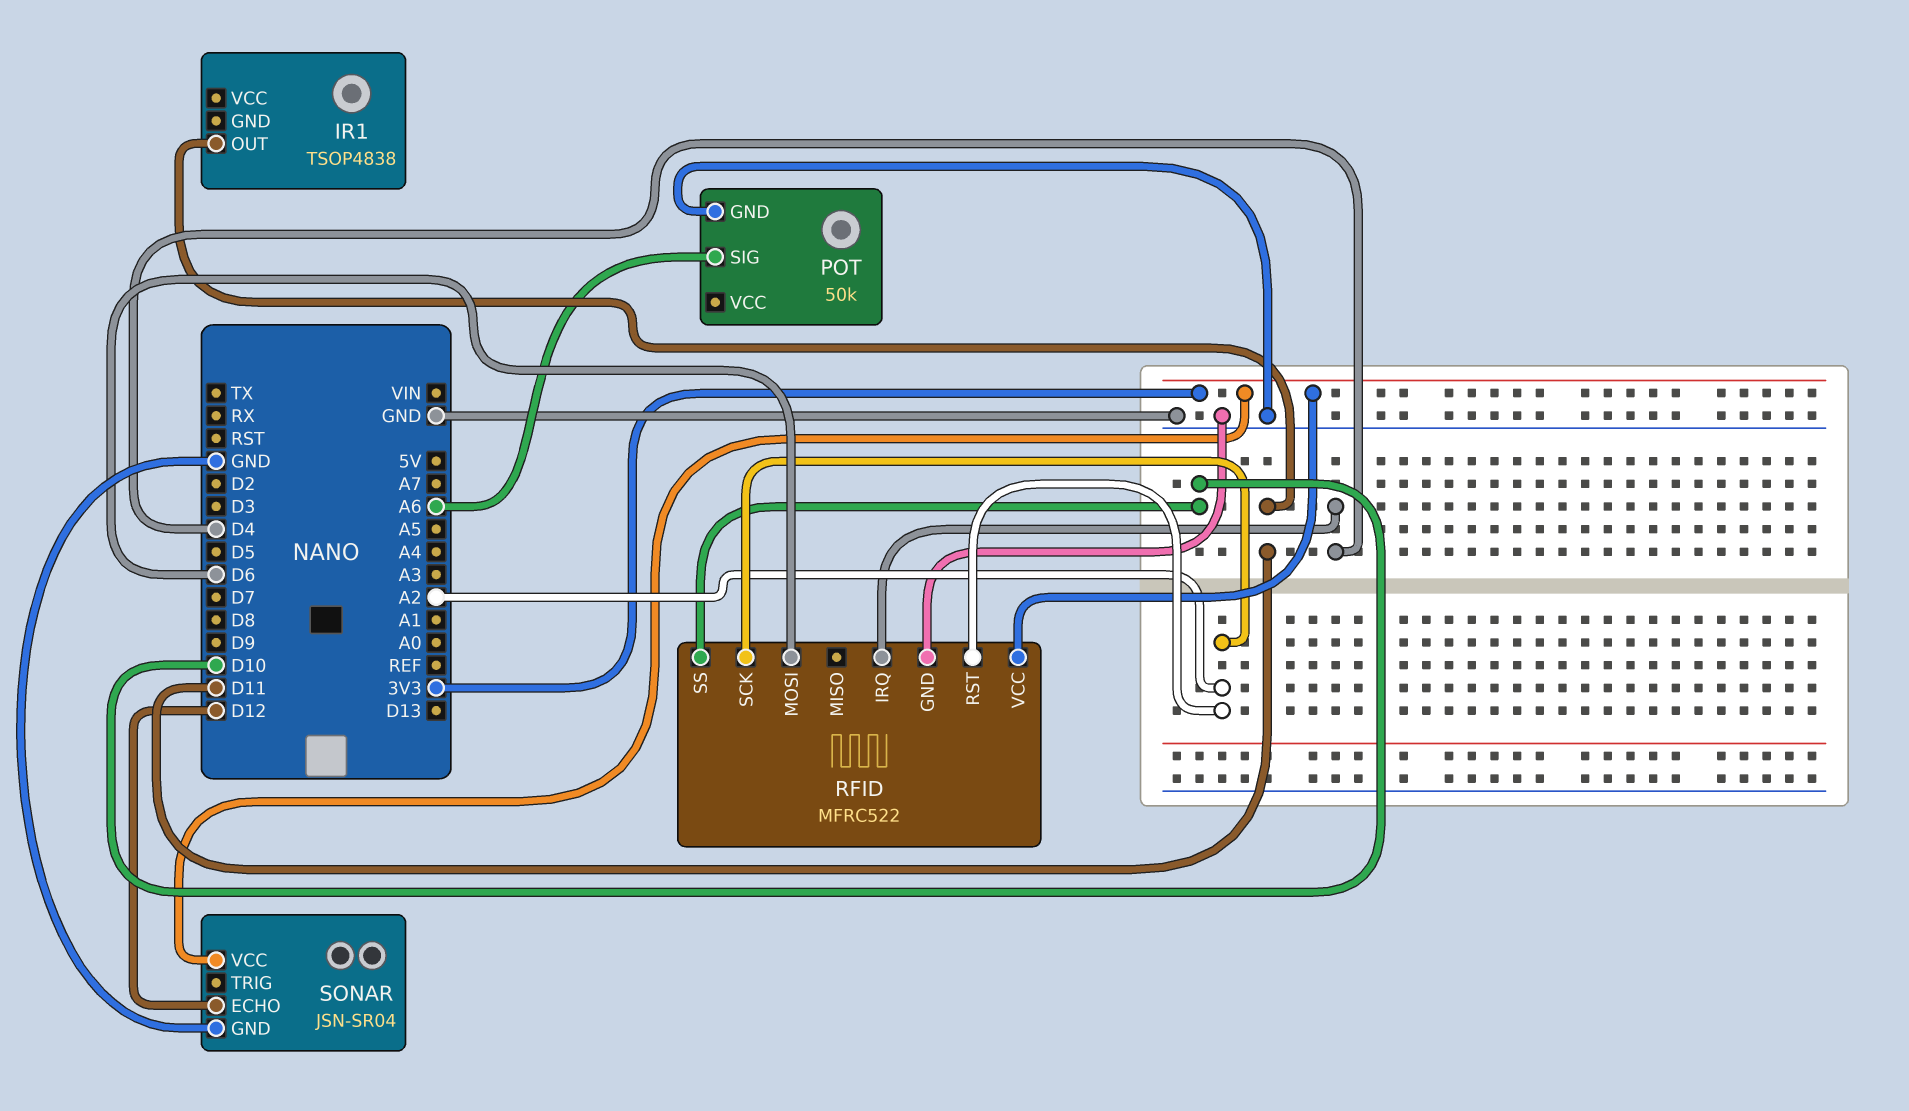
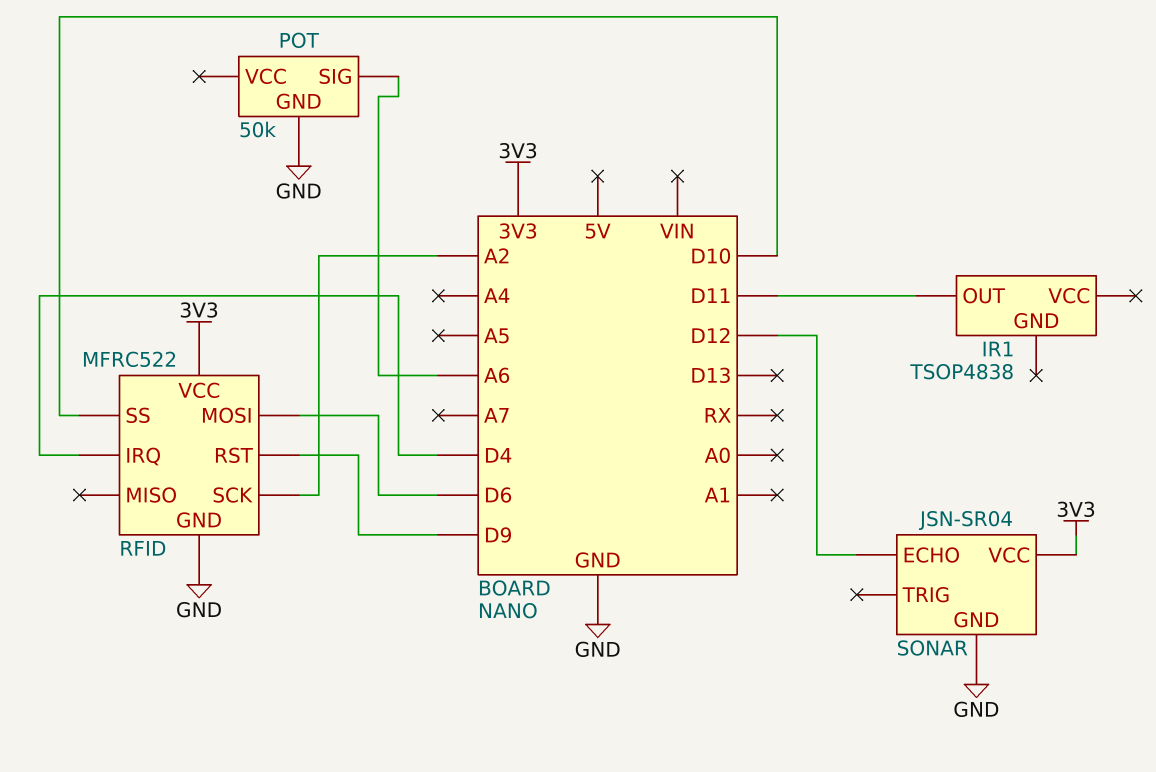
RFID pin RST: A2 -> D9

